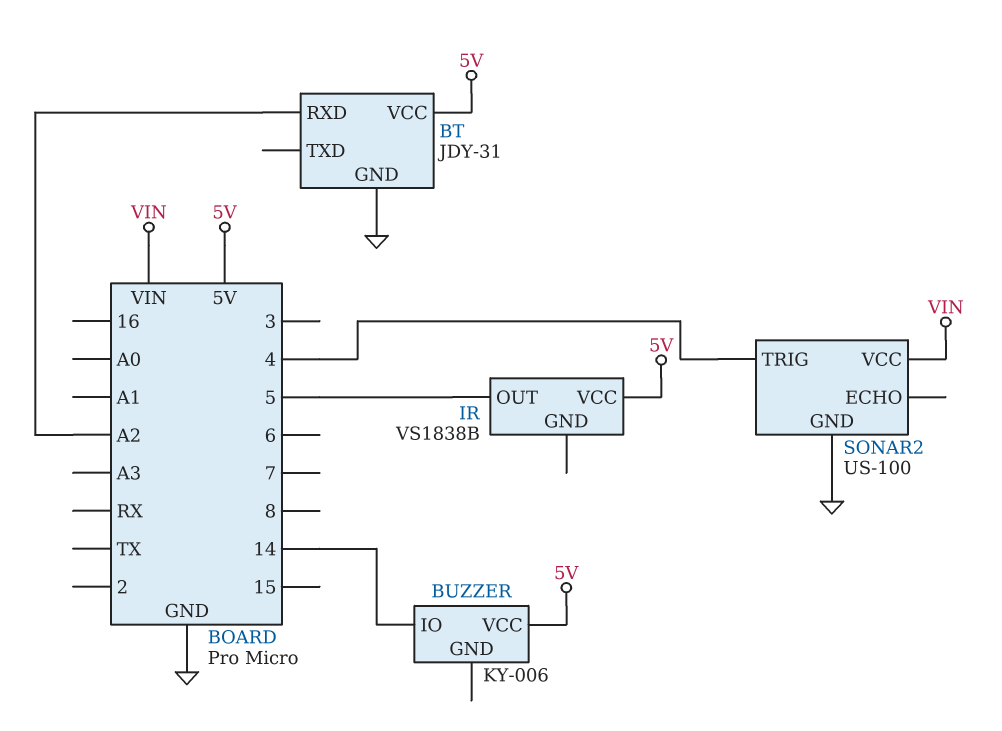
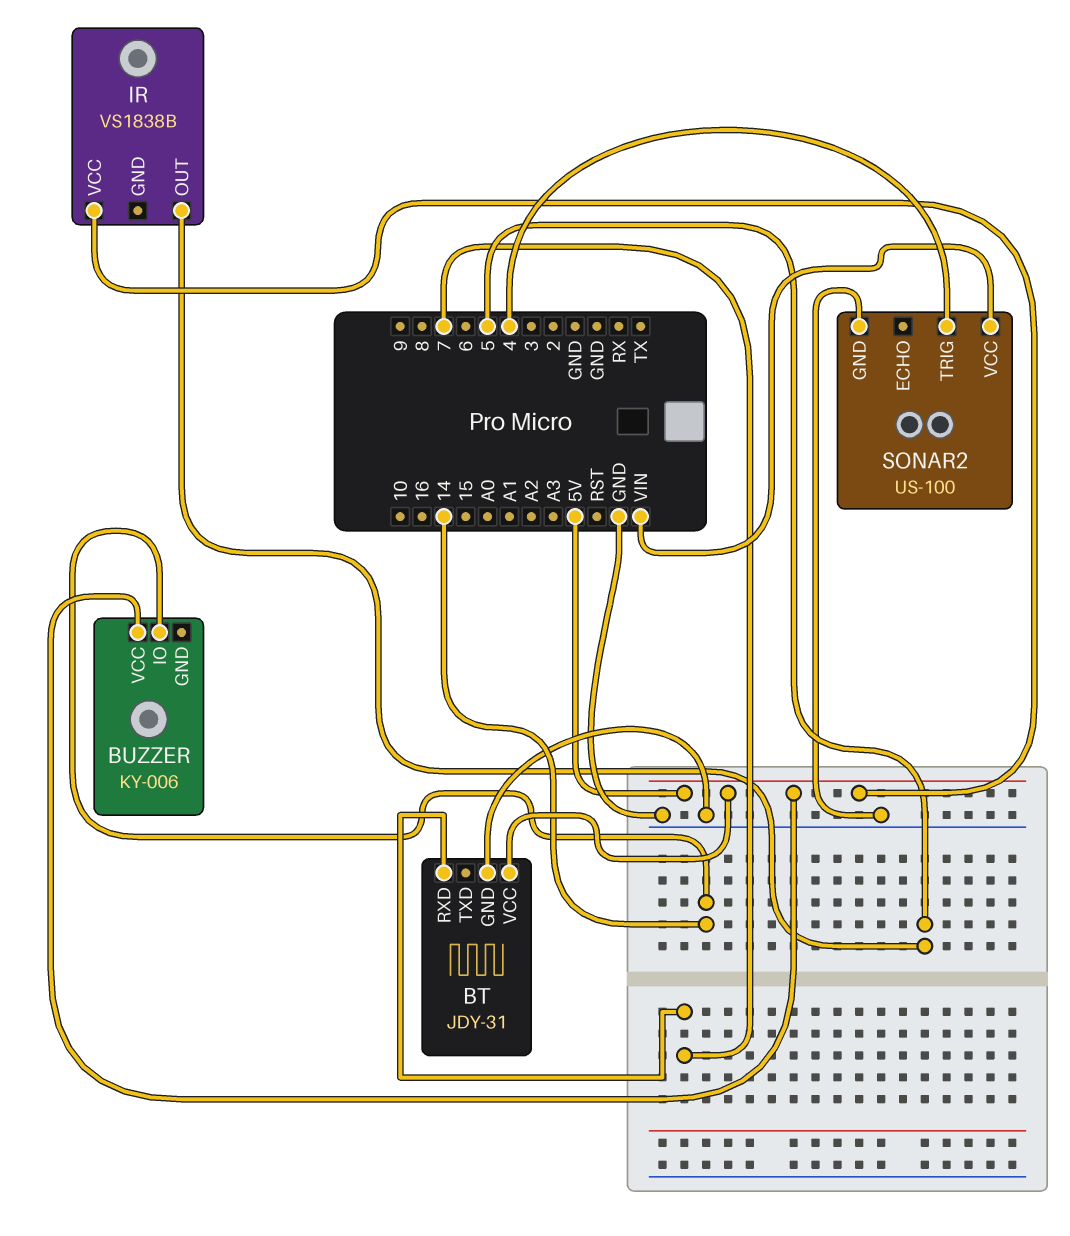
BT pin RXD: A2 -> 7

